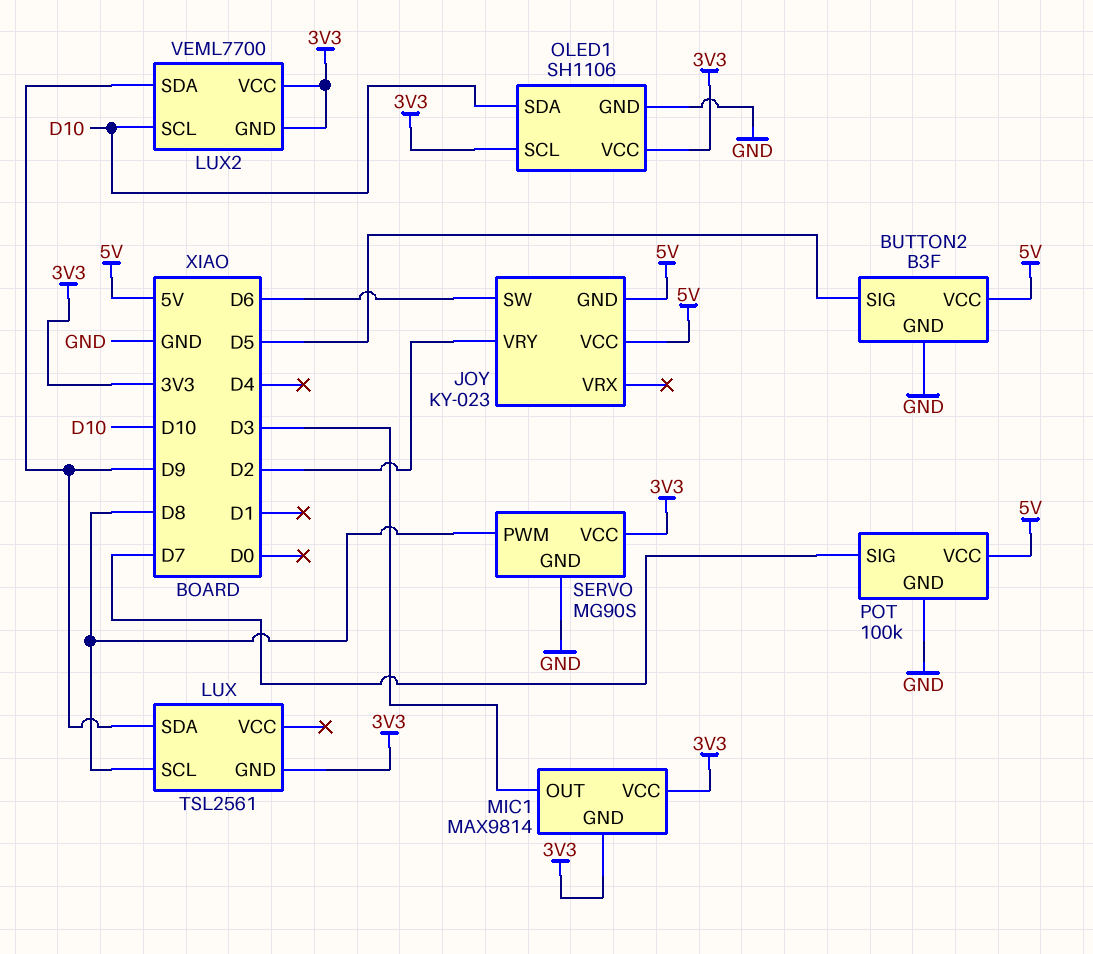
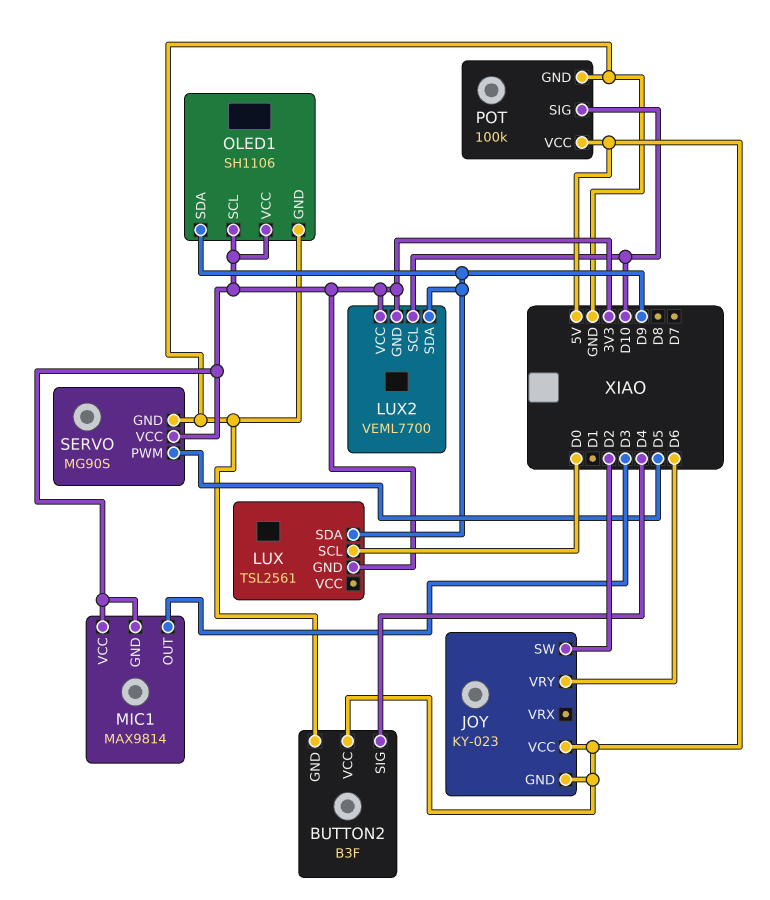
BUTTON2 pin SIG: D5 -> D4
JOY pin SW: D6 -> D2
JOY pin VRY: D2 -> D6
LUX pin SCL: D8 -> D0
OLED1 pin SDA: D10 -> D9
POT pin SIG: D7 -> D10
SERVO pin PWM: D8 -> D5

